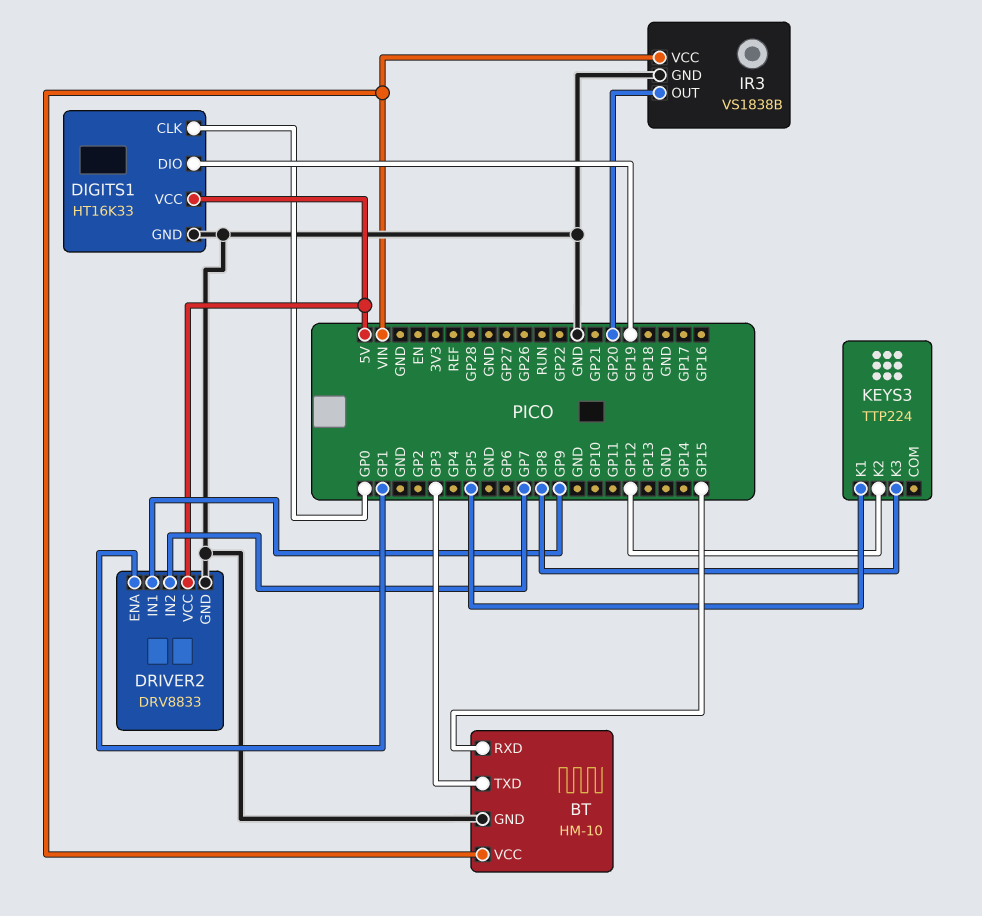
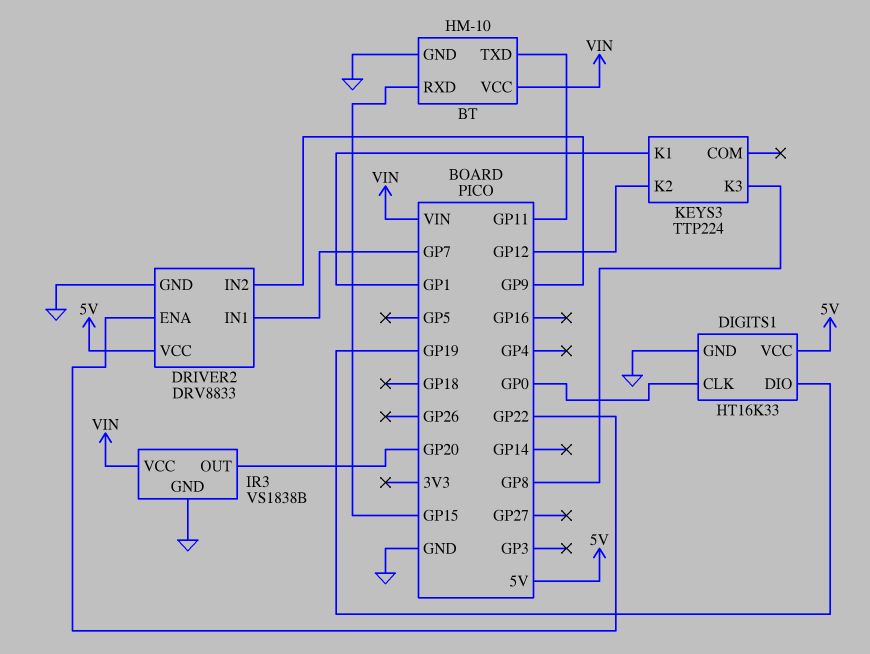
BT pin TXD: GP3 -> GP11
DRIVER2 pin ENA: GP1 -> GP22
DRIVER2 pin IN1: GP9 -> GP7
DRIVER2 pin IN2: GP7 -> GP9
KEYS3 pin K1: GP5 -> GP1

